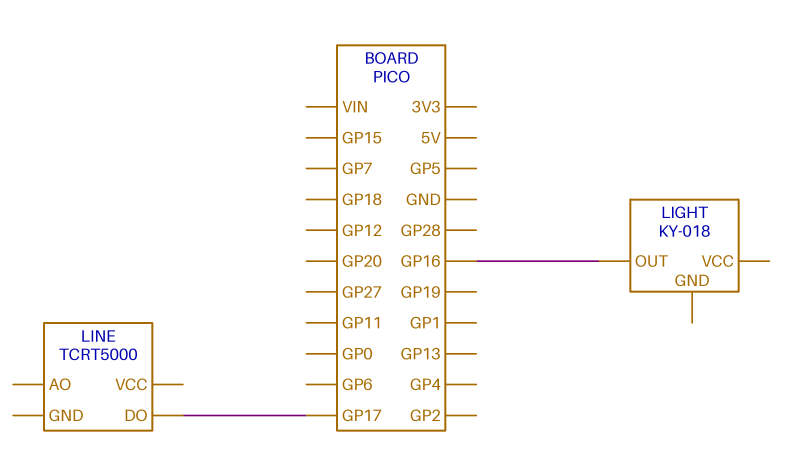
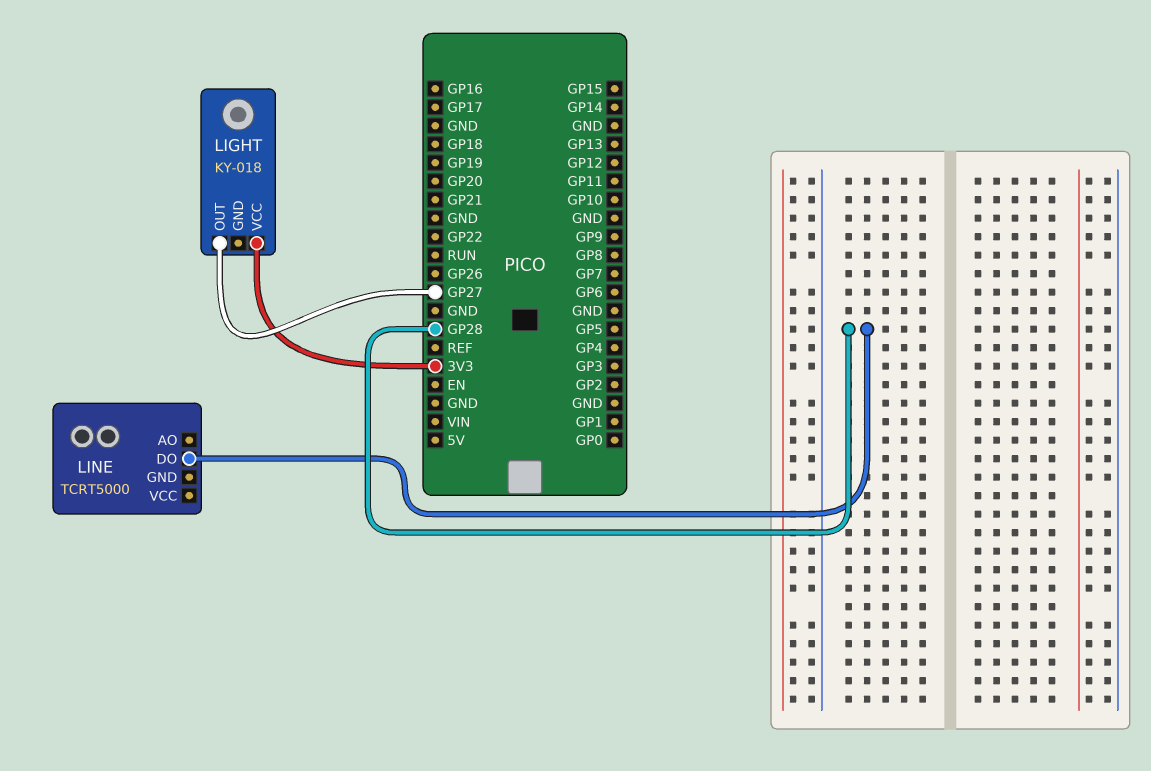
LIGHT pin OUT: GP16 -> GP27
LIGHT pin VCC: none -> 3V3
LINE pin DO: GP17 -> GP28

